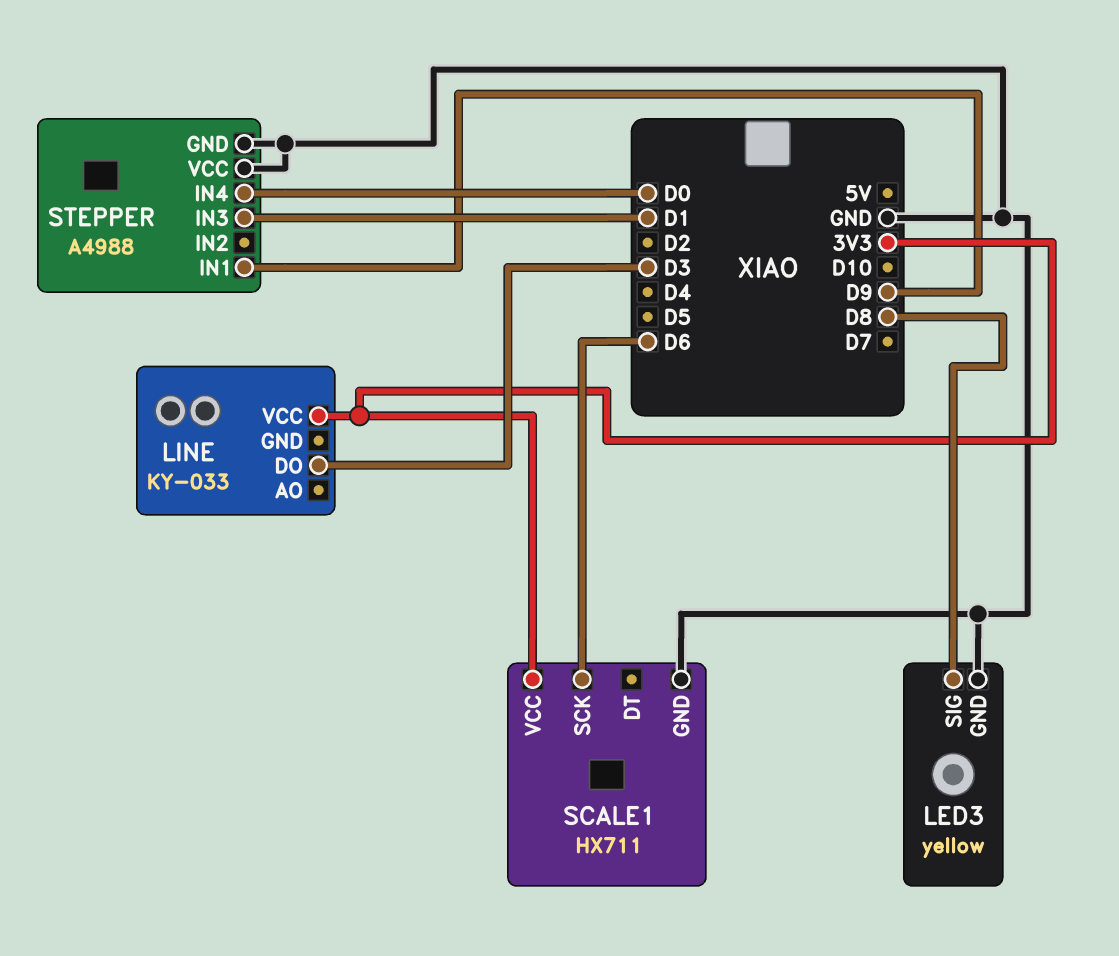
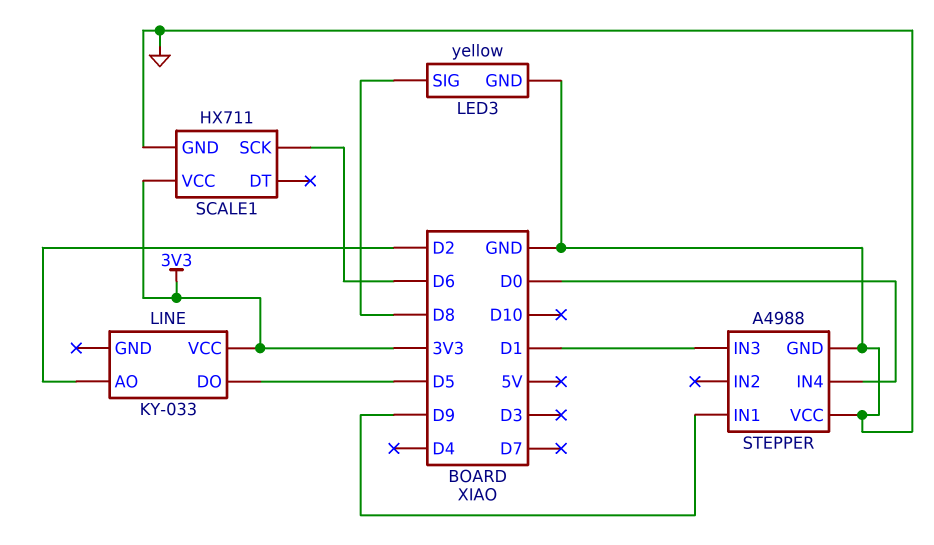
LINE pin AO: none -> D2
LINE pin DO: D3 -> D5

